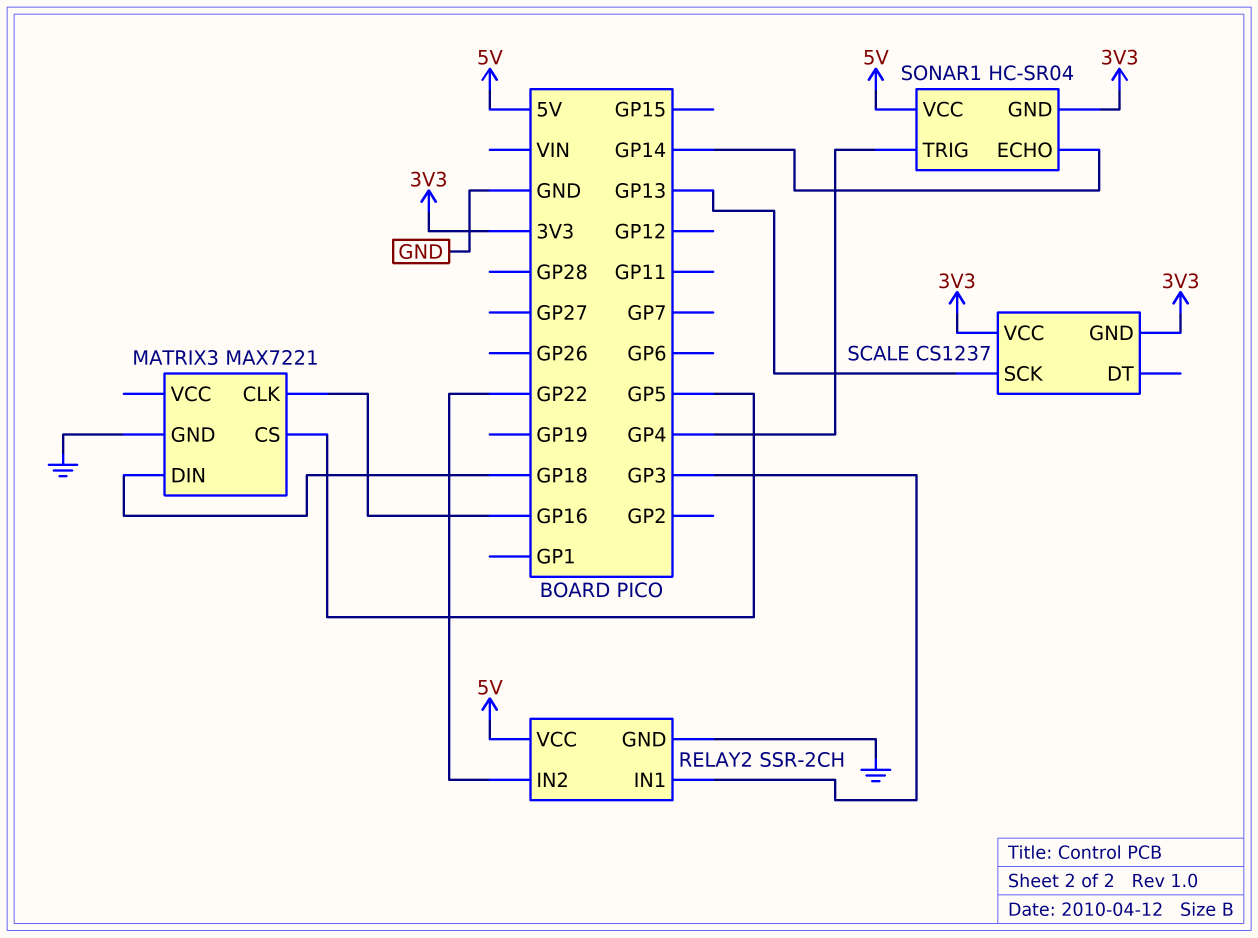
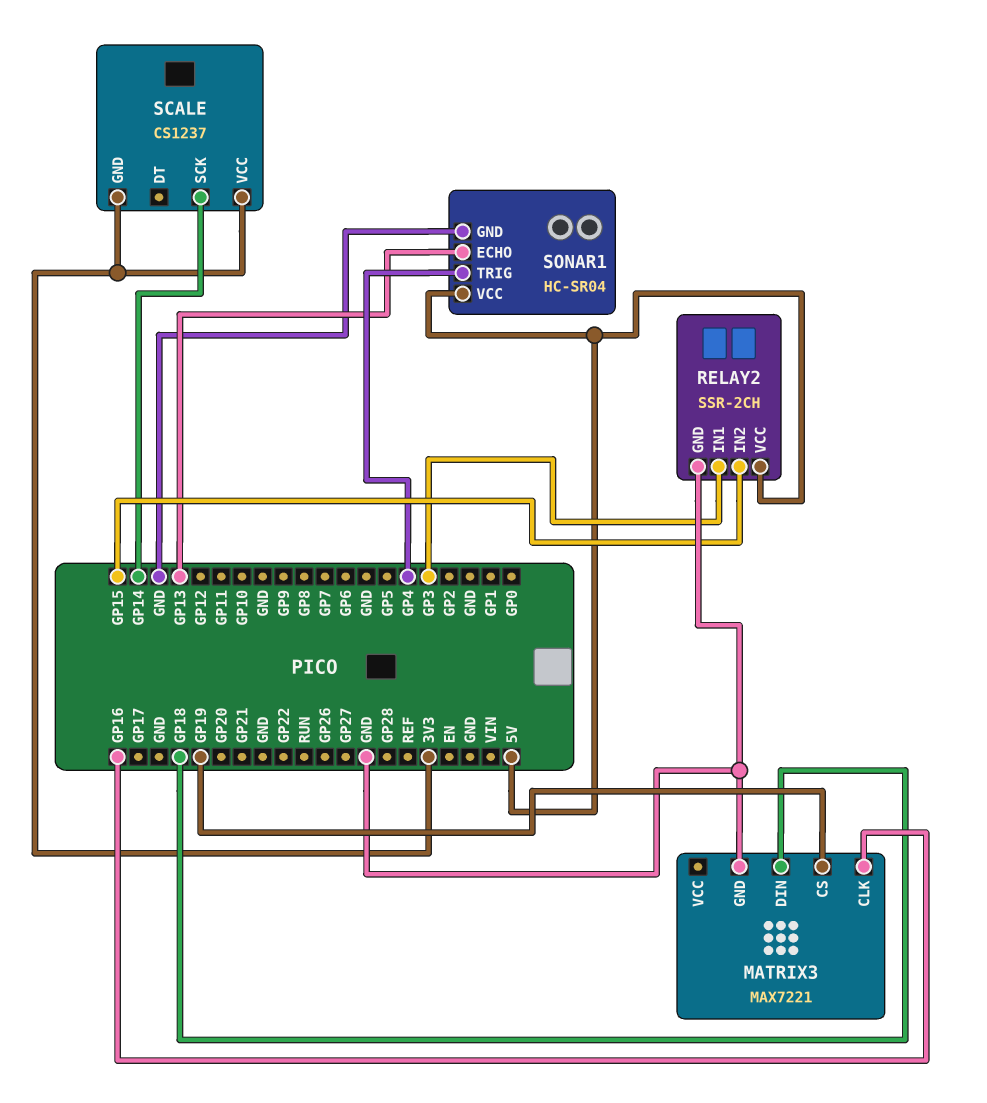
MATRIX3 pin CS: GP5 -> GP19
RELAY2 pin IN2: GP22 -> GP15
SCALE pin SCK: GP13 -> GP14
SONAR1 pin ECHO: GP14 -> GP13
SONAR1 pin GND: 3V3 -> GND

